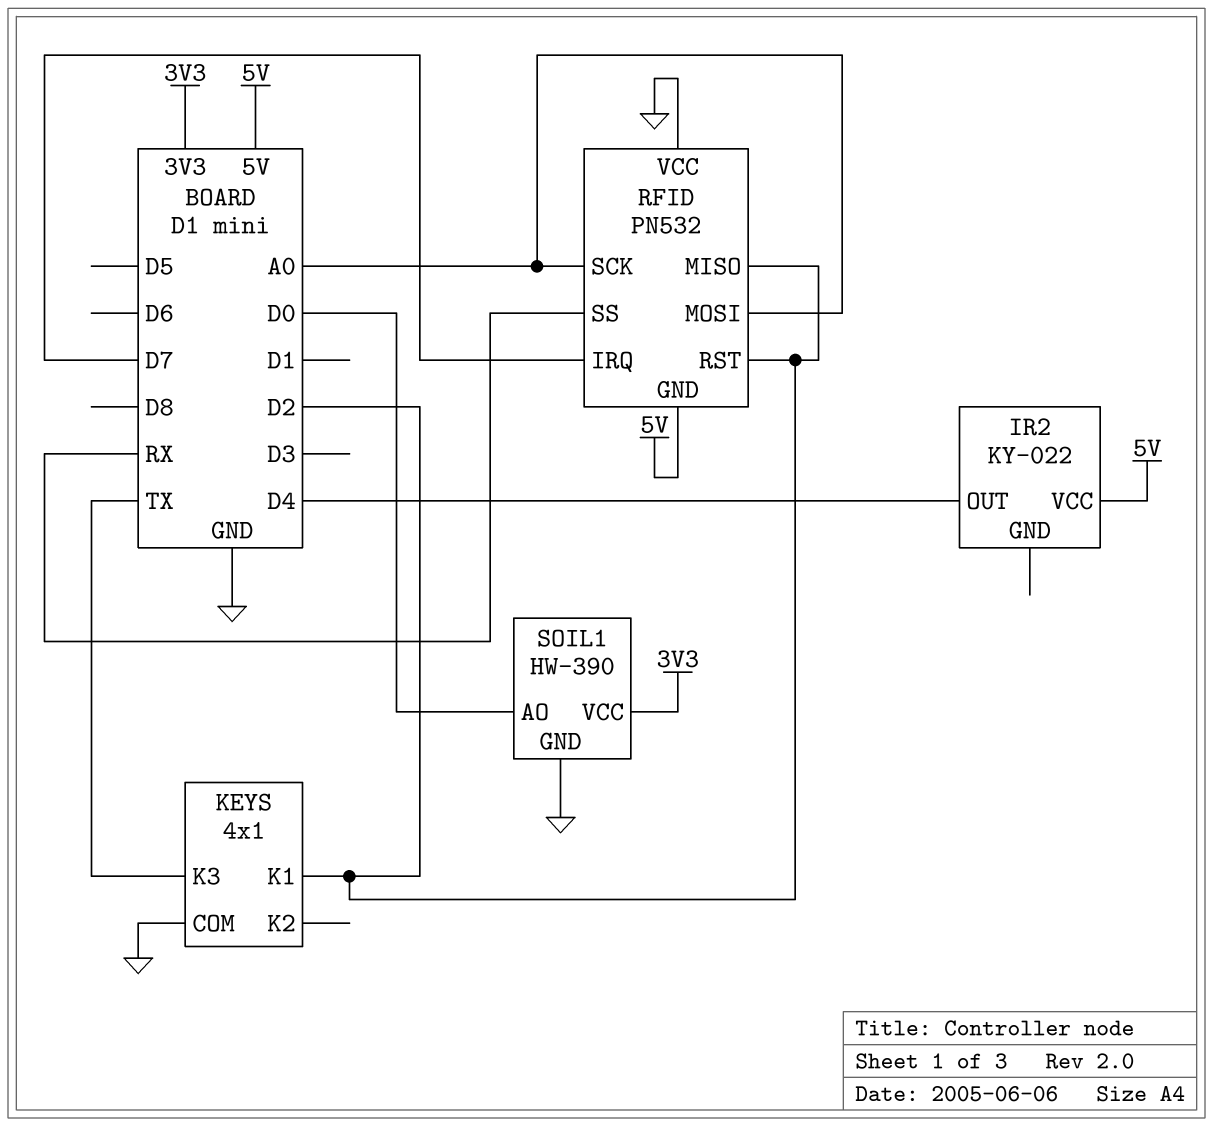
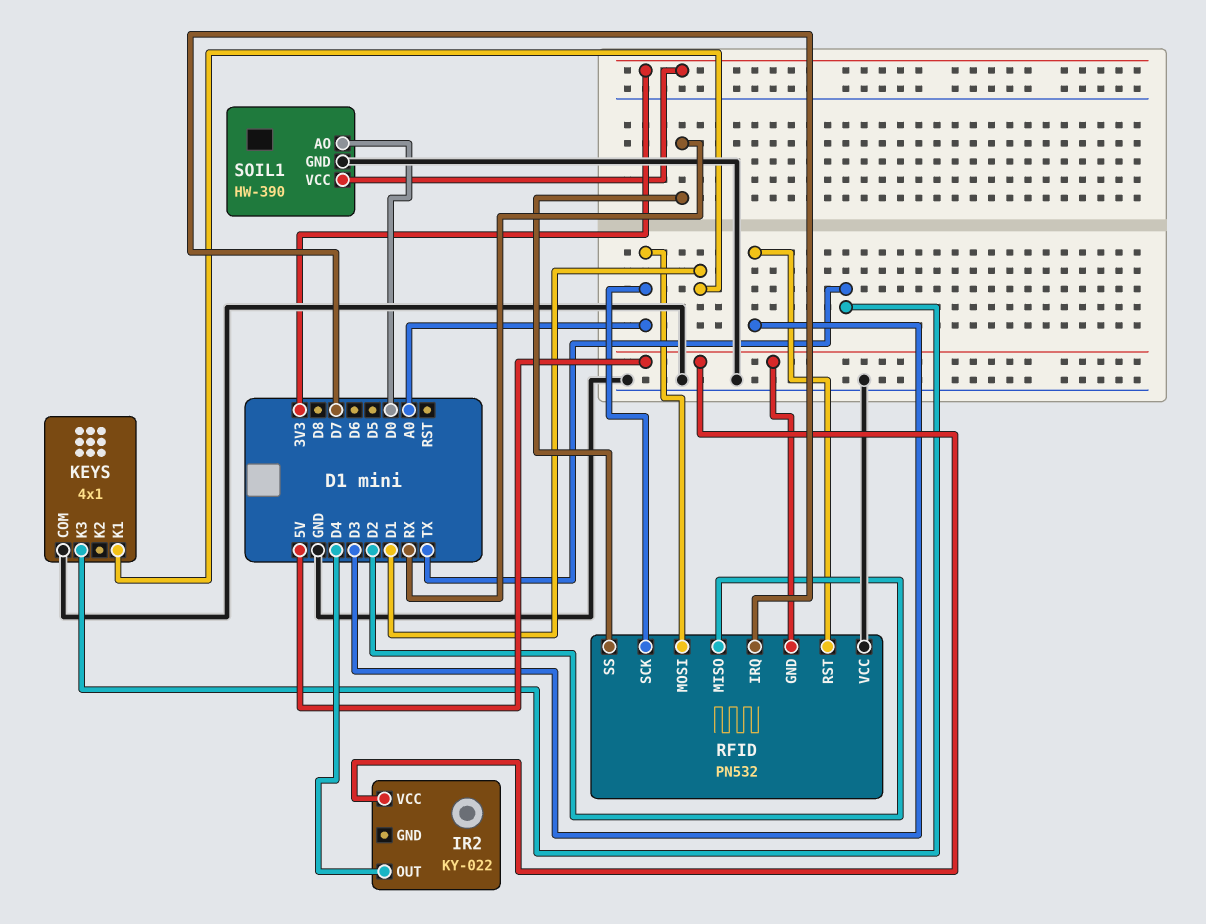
KEYS pin K1: D2 -> D1
RFID pin RST: D2 -> D3

